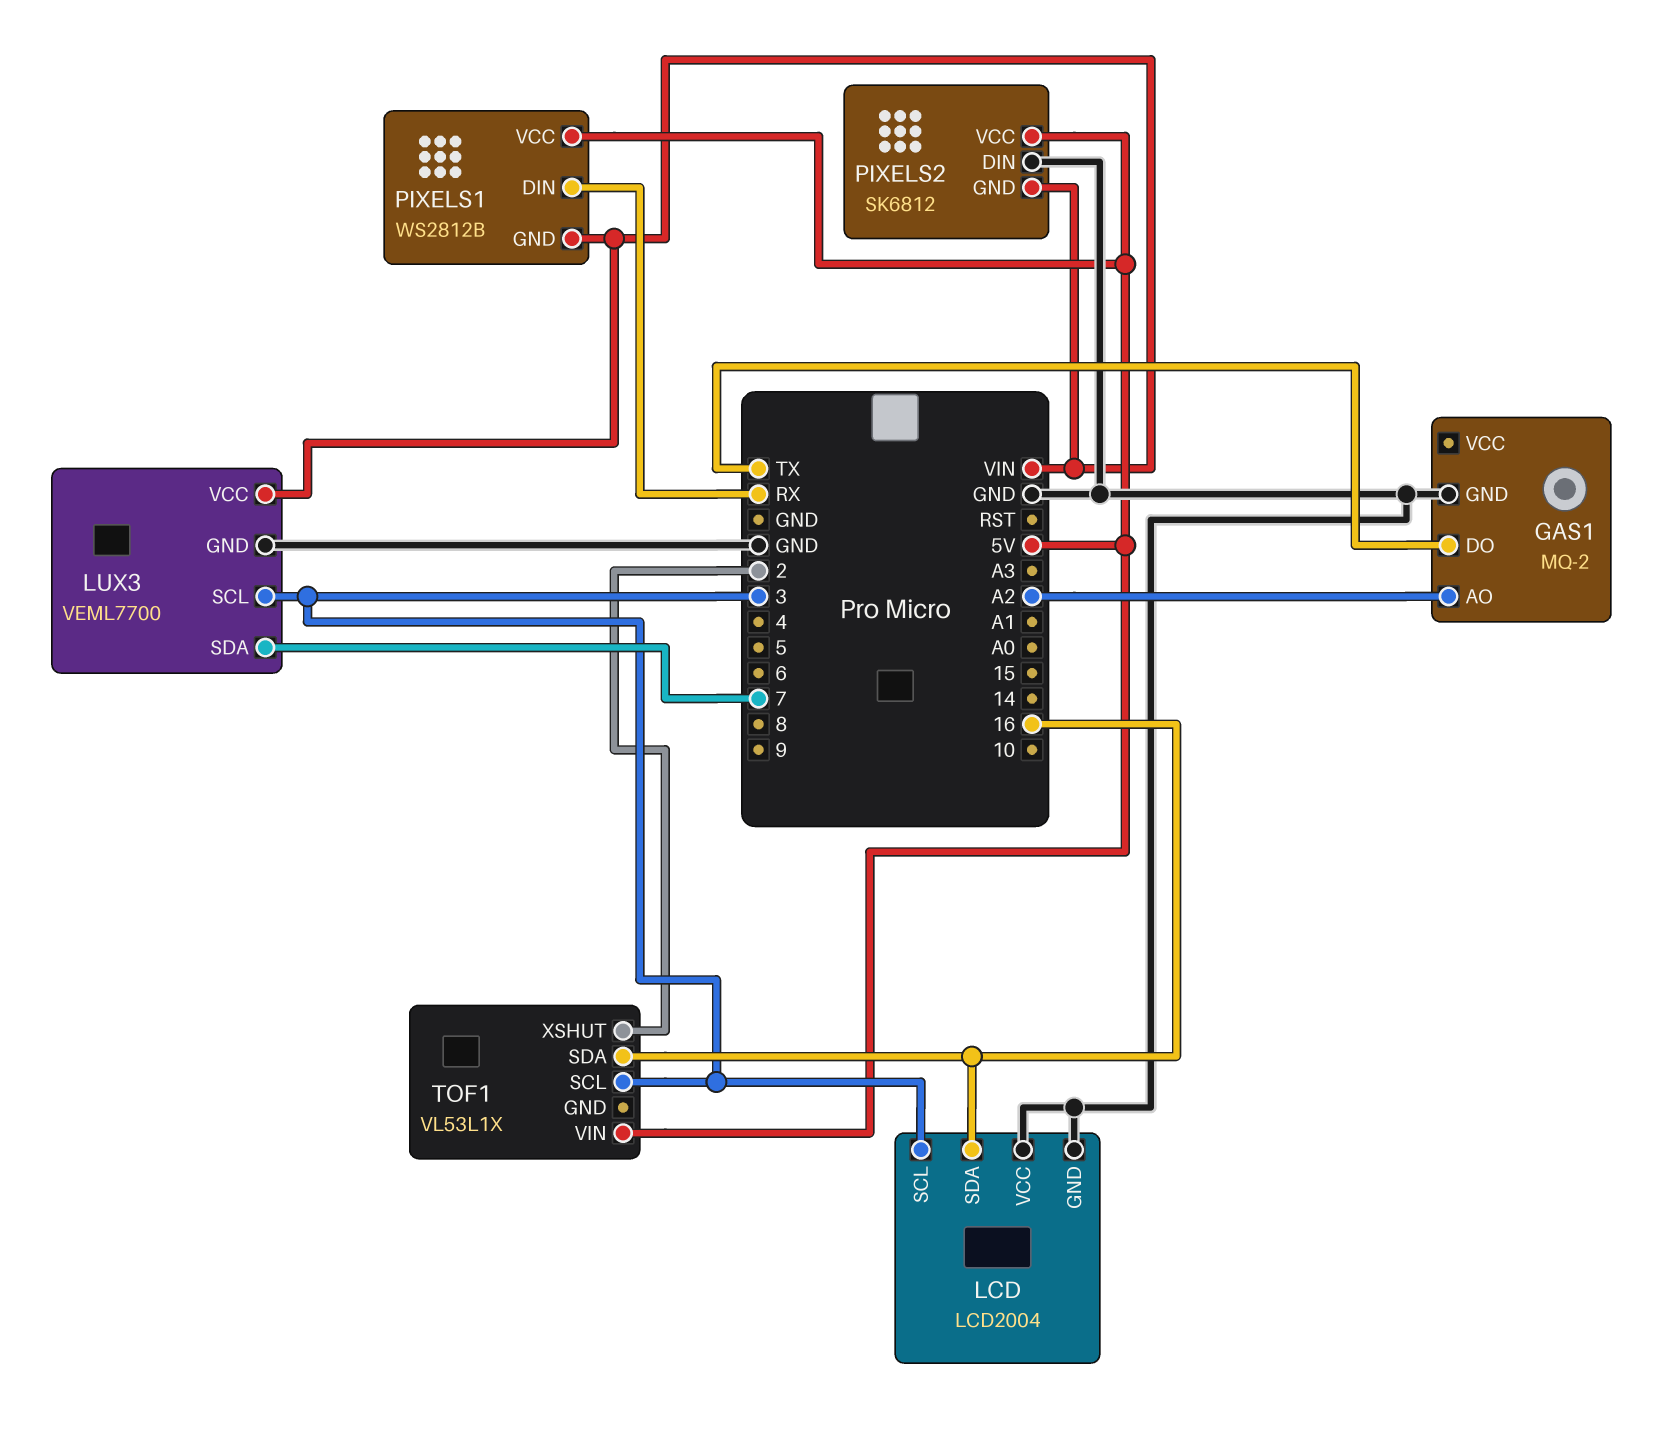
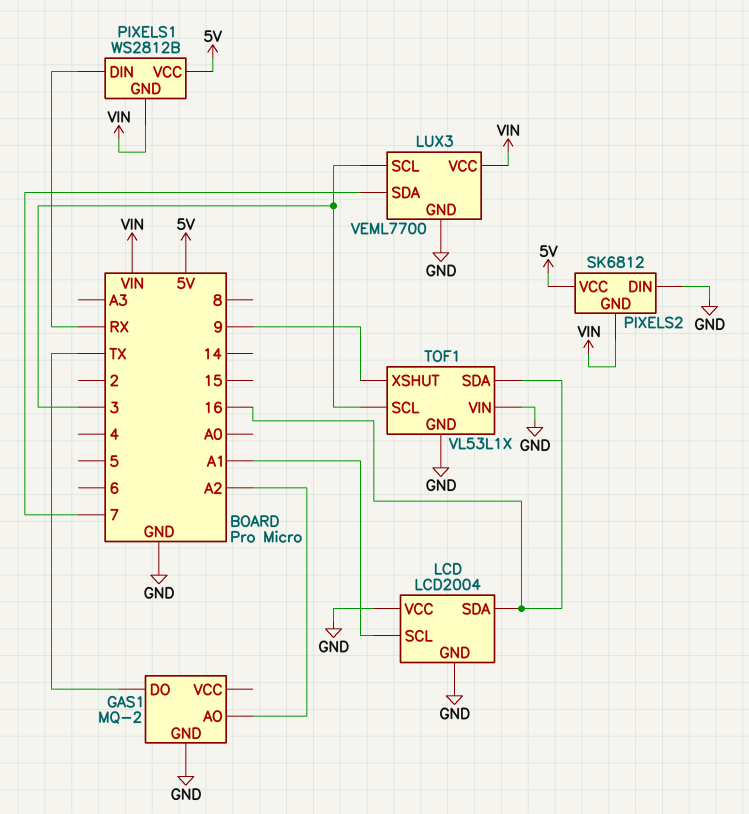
LCD pin SCL: 3 -> A1
TOF1 pin GND: none -> GND
TOF1 pin VIN: 5V -> GND
TOF1 pin XSHUT: 2 -> 9

